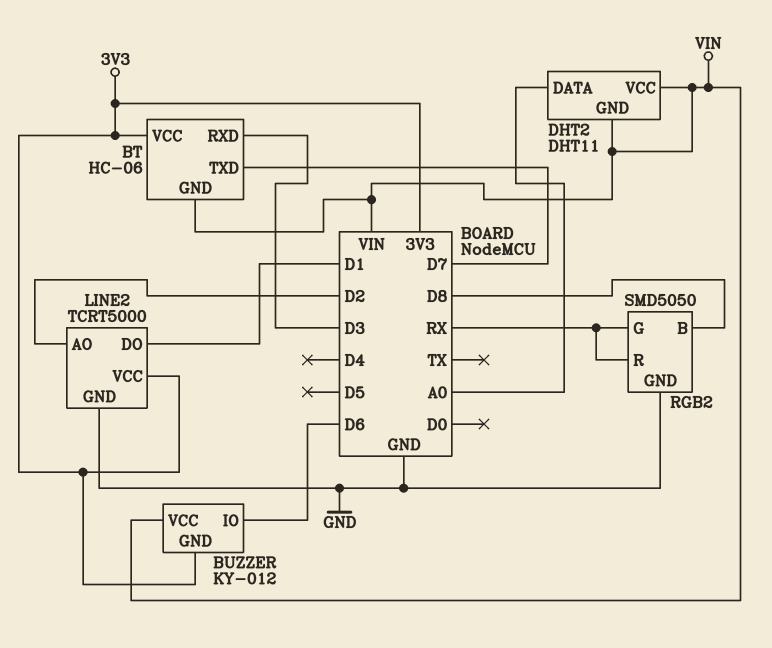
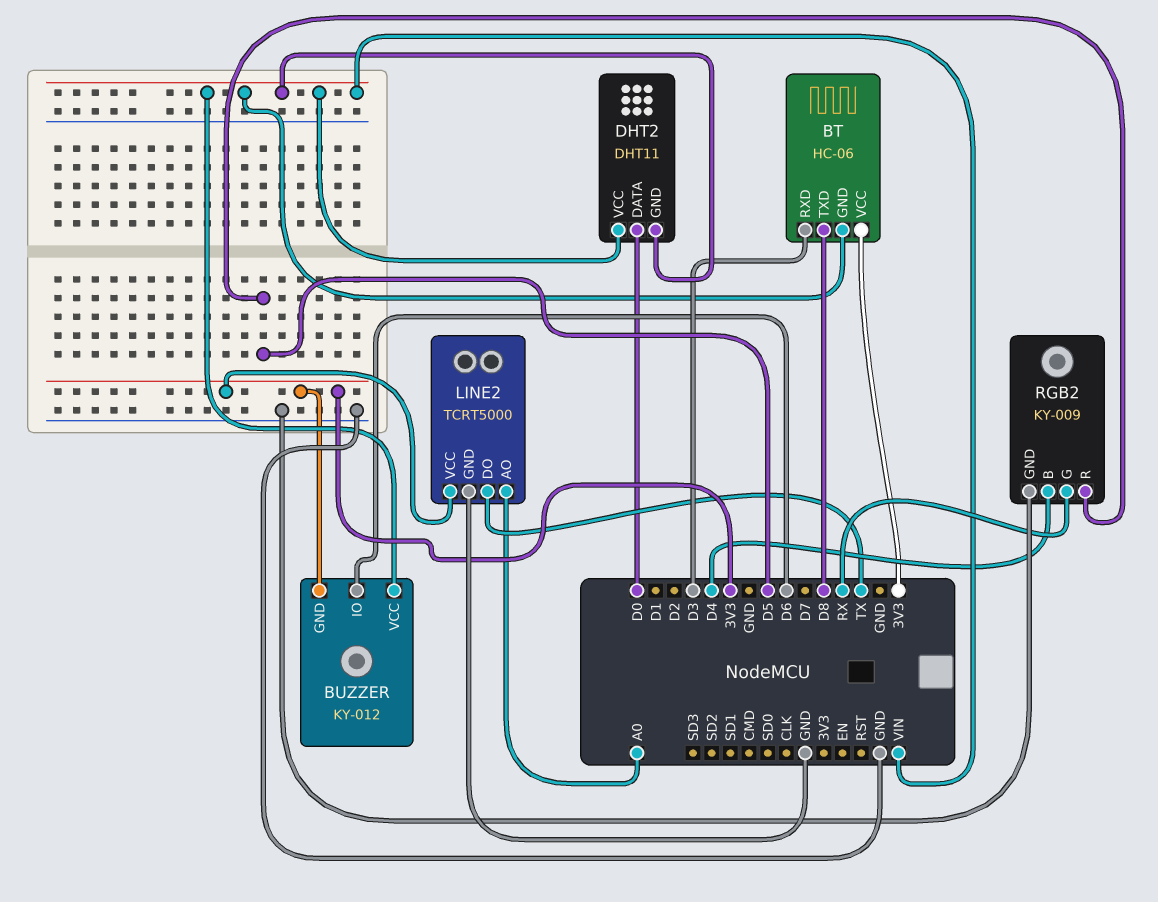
BT pin TXD: D7 -> D8
DHT2 pin DATA: A0 -> D0
LINE2 pin AO: D2 -> A0
LINE2 pin DO: D1 -> TX
RGB2: SMD5050 -> KY-009
RGB2 pin B: D8 -> D4
RGB2 pin R: RX -> D5

